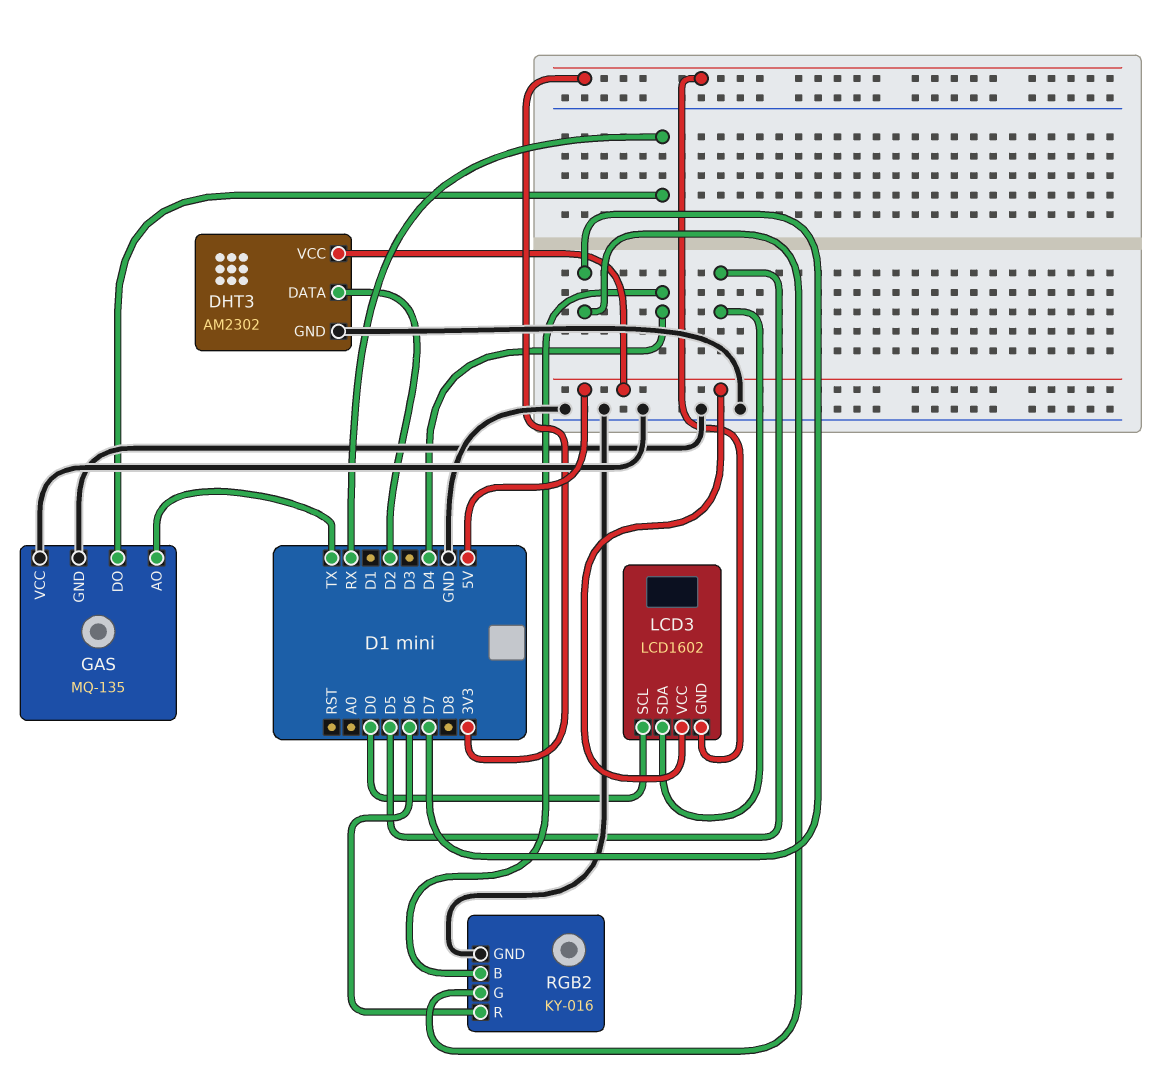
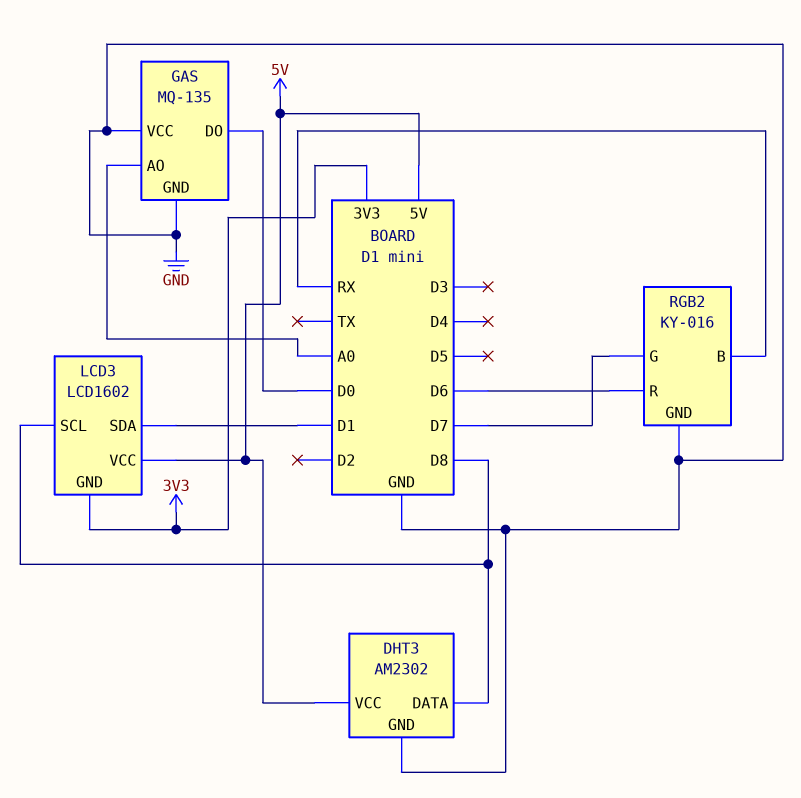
DHT3 pin DATA: D2 -> D8
GAS pin AO: TX -> A0
GAS pin DO: RX -> D0
LCD3 pin SCL: D0 -> D8
LCD3 pin SDA: D5 -> D1
RGB2 pin B: D4 -> RX

